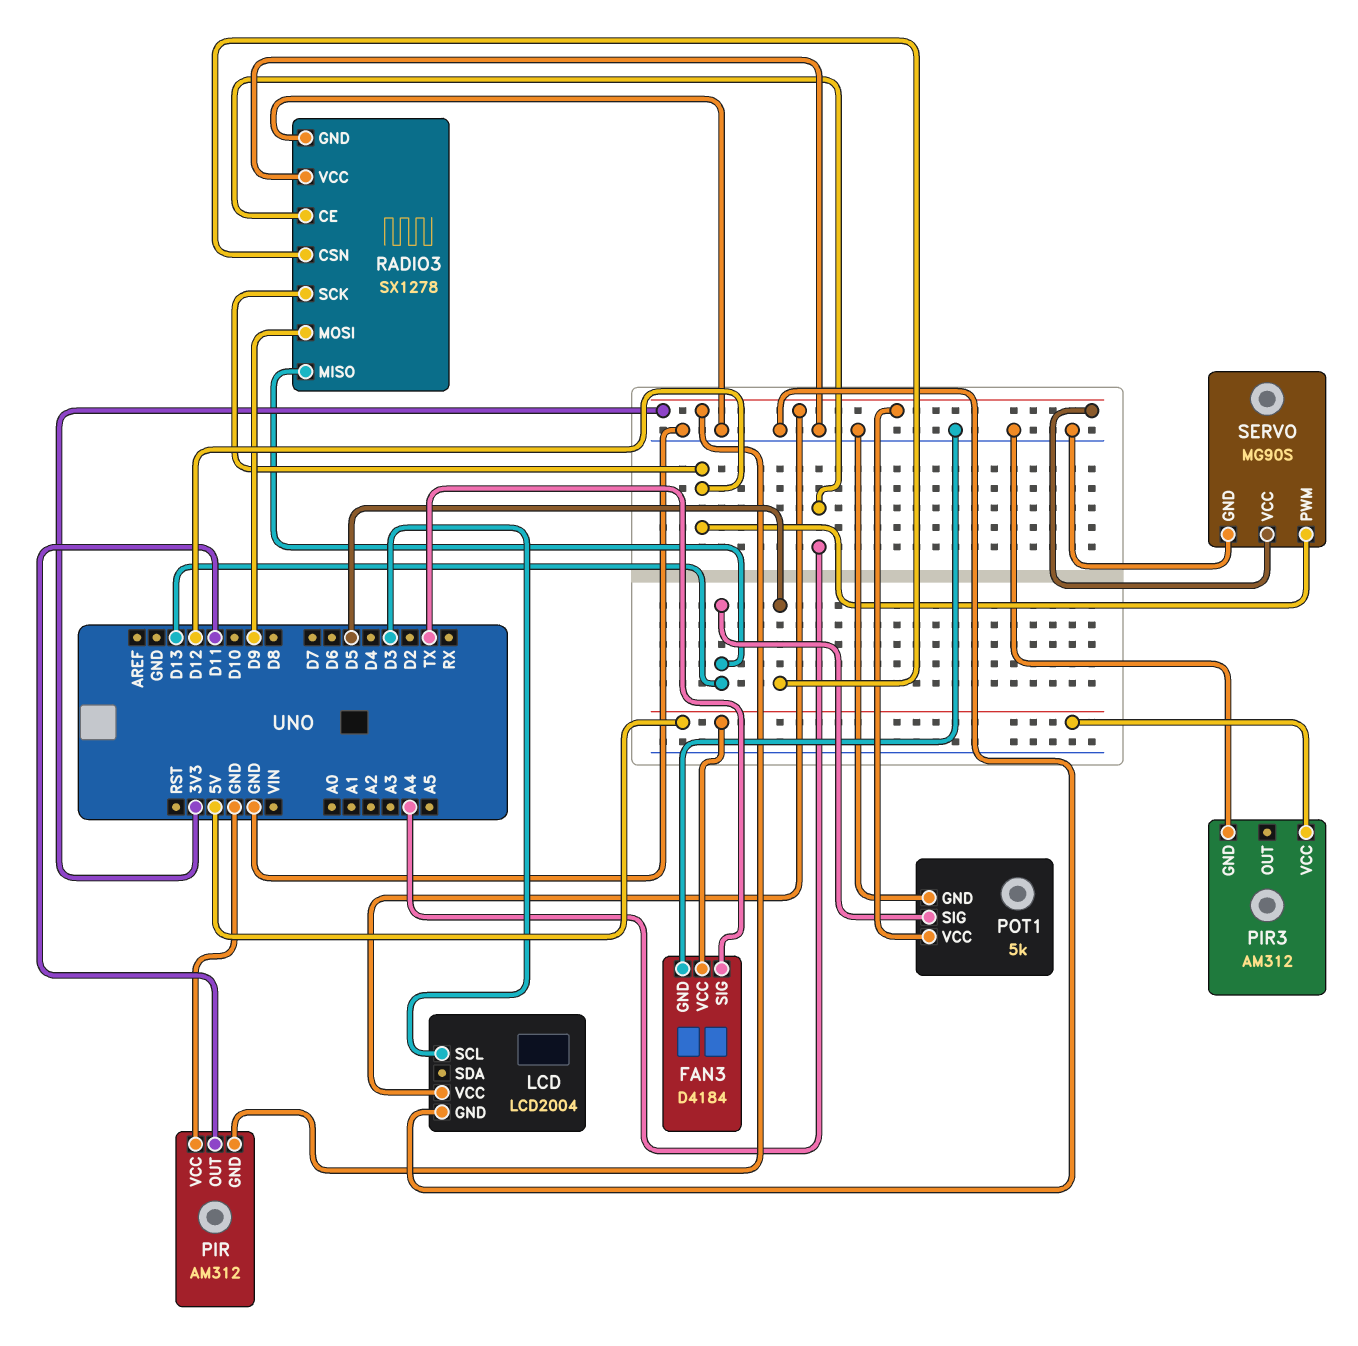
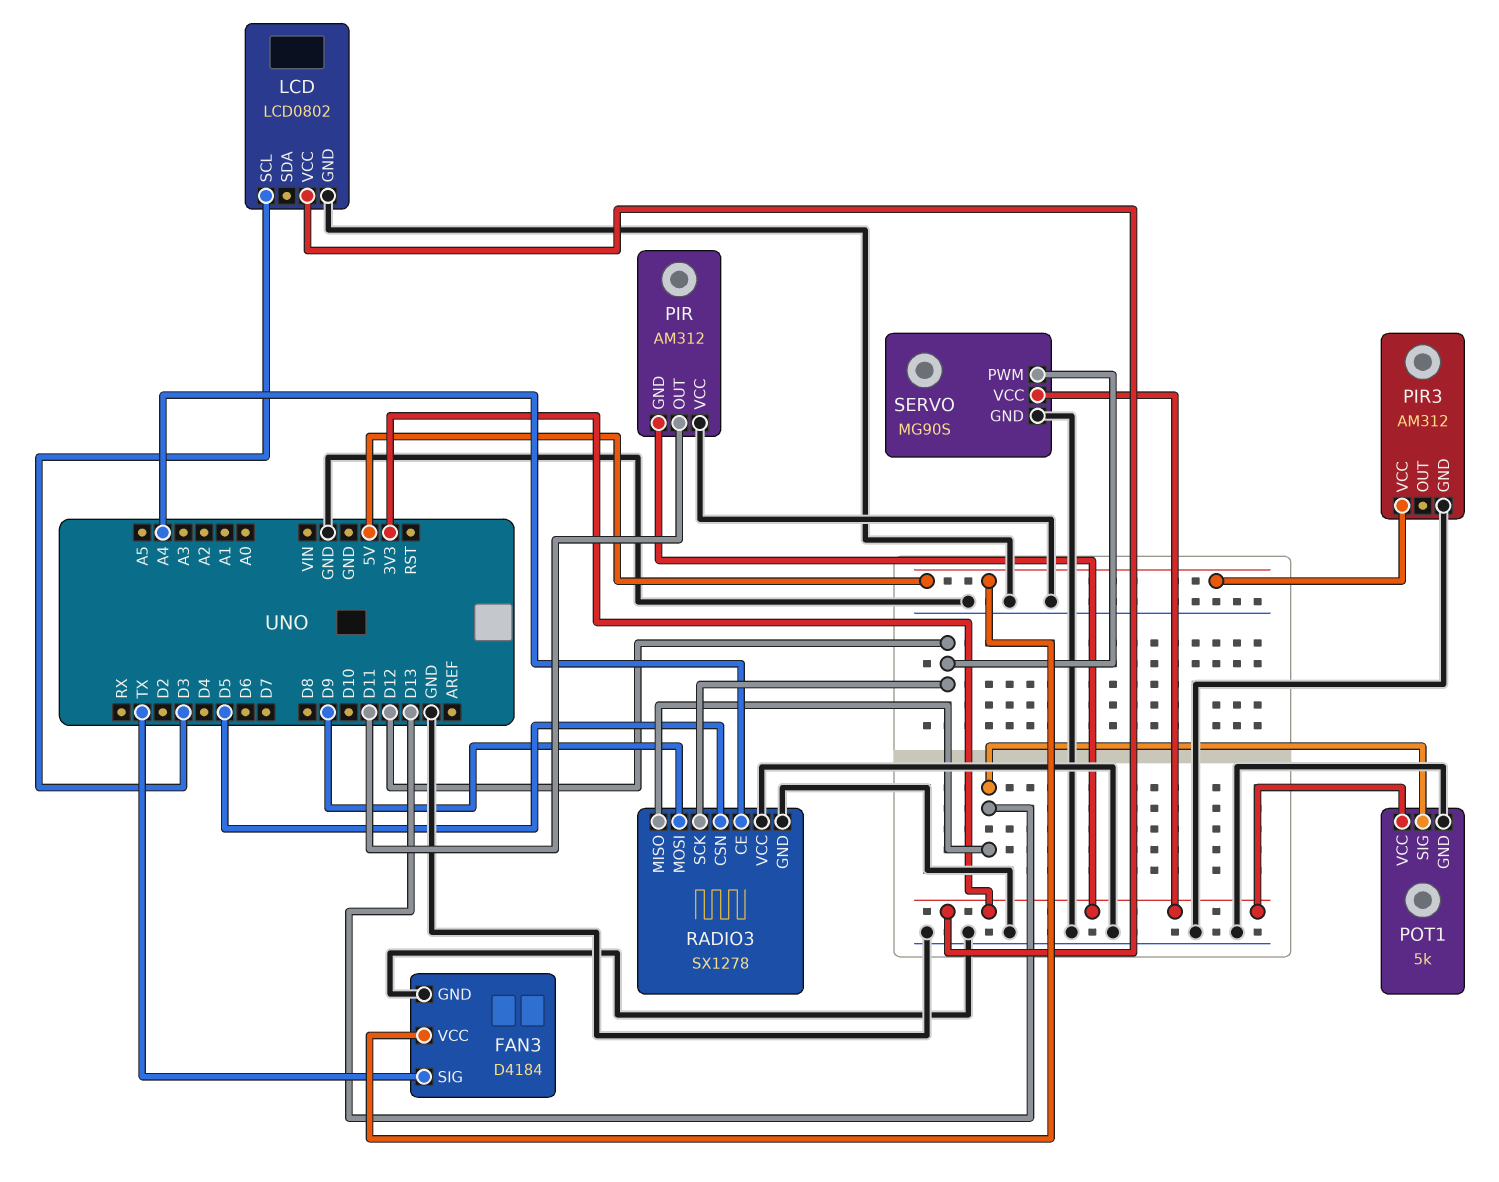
LCD: LCD2004 -> LCD0802

